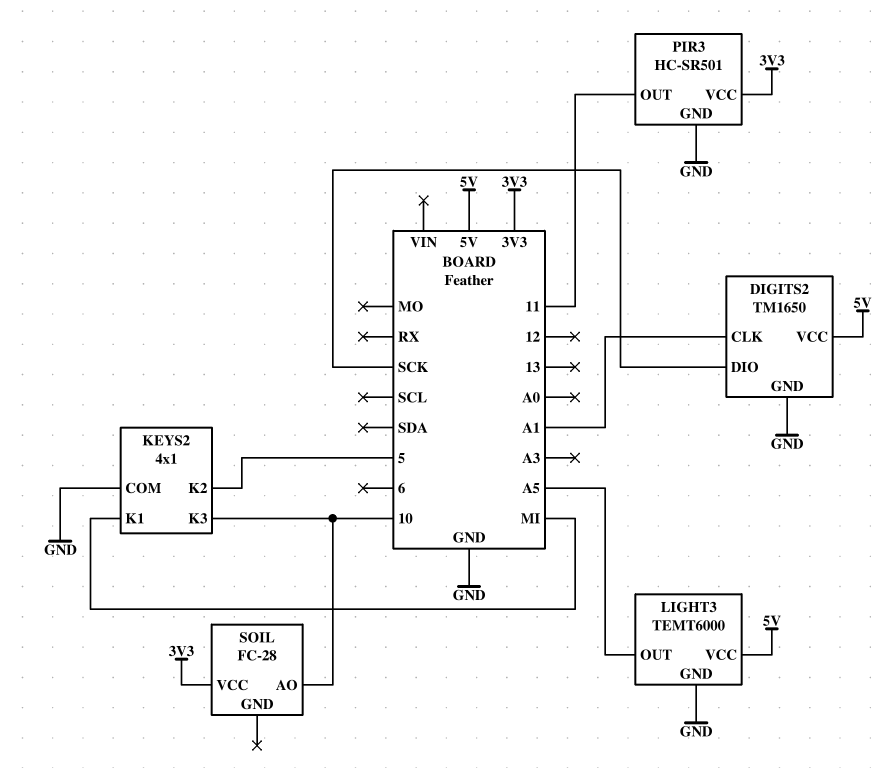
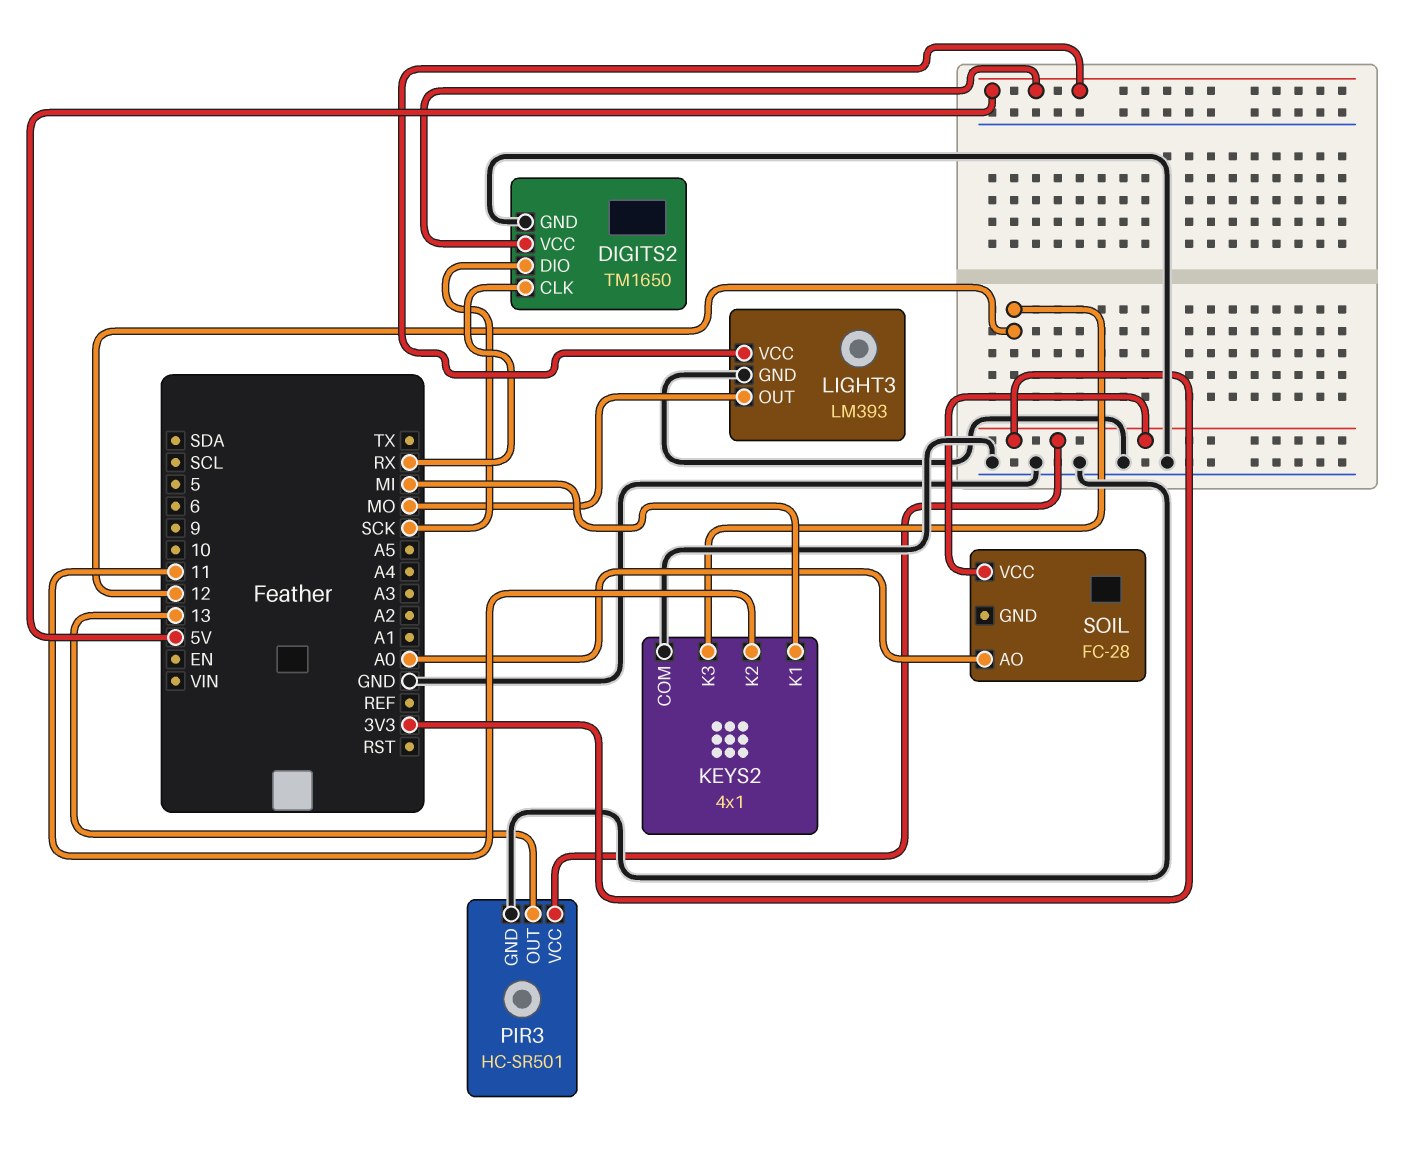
DIGITS2 pin CLK: A1 -> RX
KEYS2 pin K2: 5 -> 11
KEYS2 pin K3: 10 -> 12
LIGHT3: TEMT6000 -> LM393
LIGHT3 pin OUT: A5 -> MO
PIR3 pin OUT: 11 -> 13
SOIL pin AO: 10 -> A0

